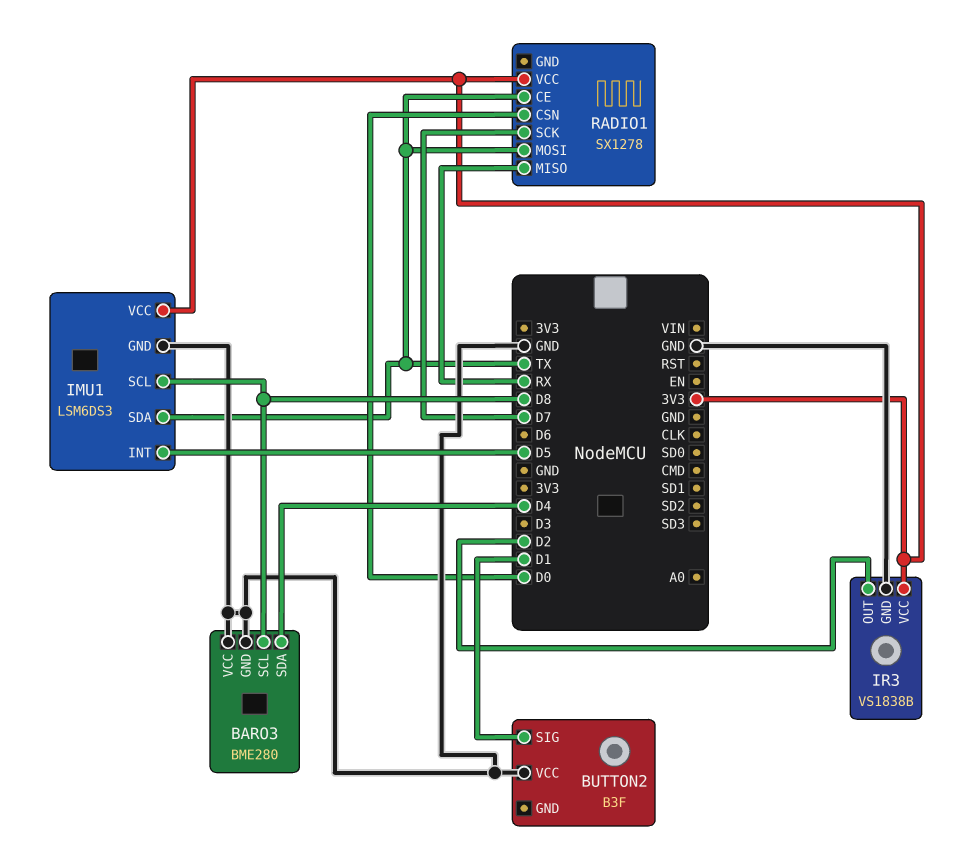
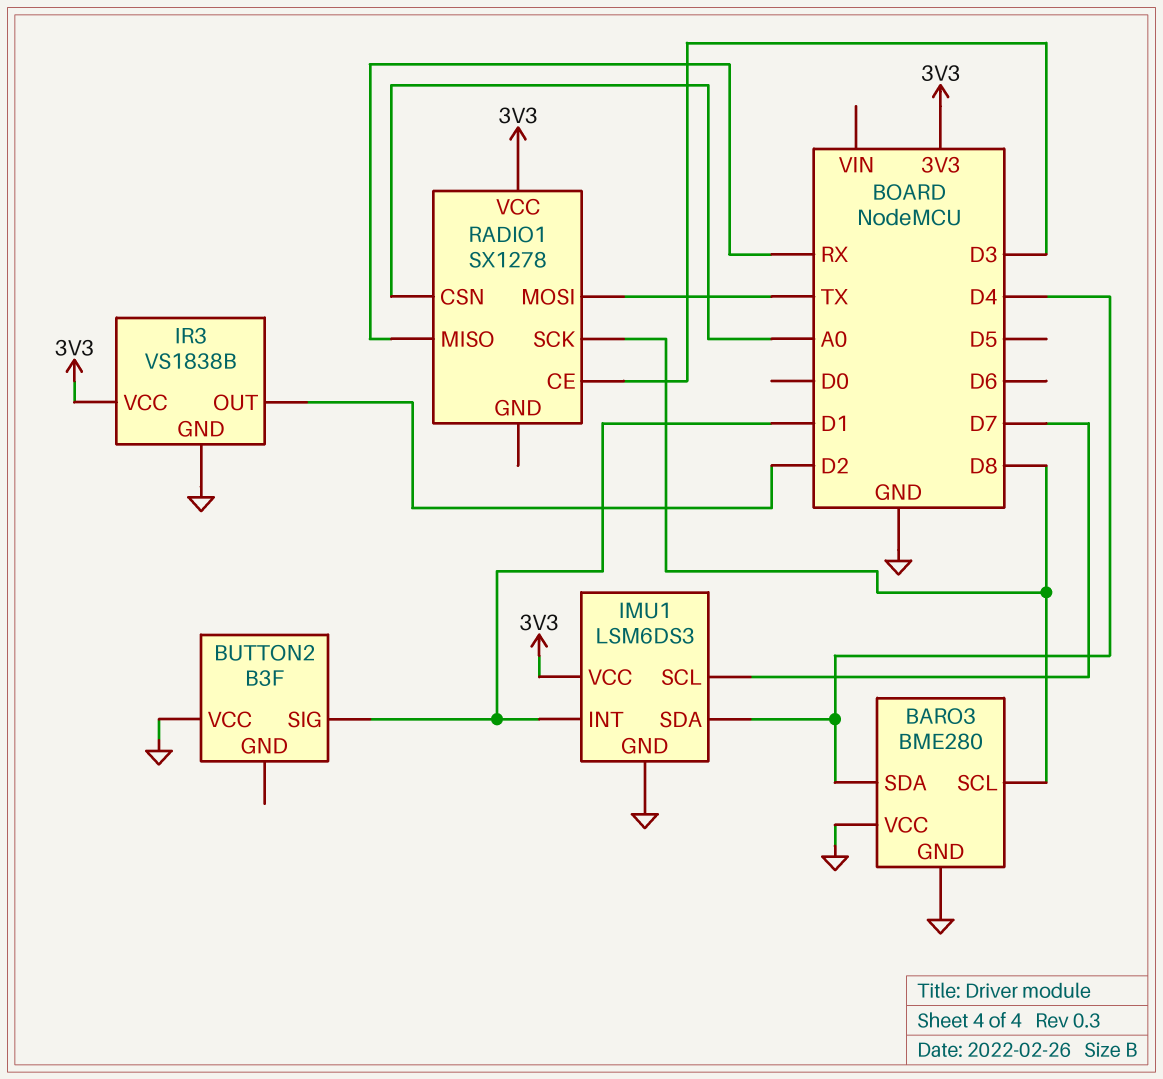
IMU1 pin INT: D5 -> D1
IMU1 pin SCL: D8 -> D7
IMU1 pin SDA: TX -> D4
RADIO1 pin CE: TX -> D3
RADIO1 pin CSN: D0 -> A0
RADIO1 pin SCK: D7 -> D8

